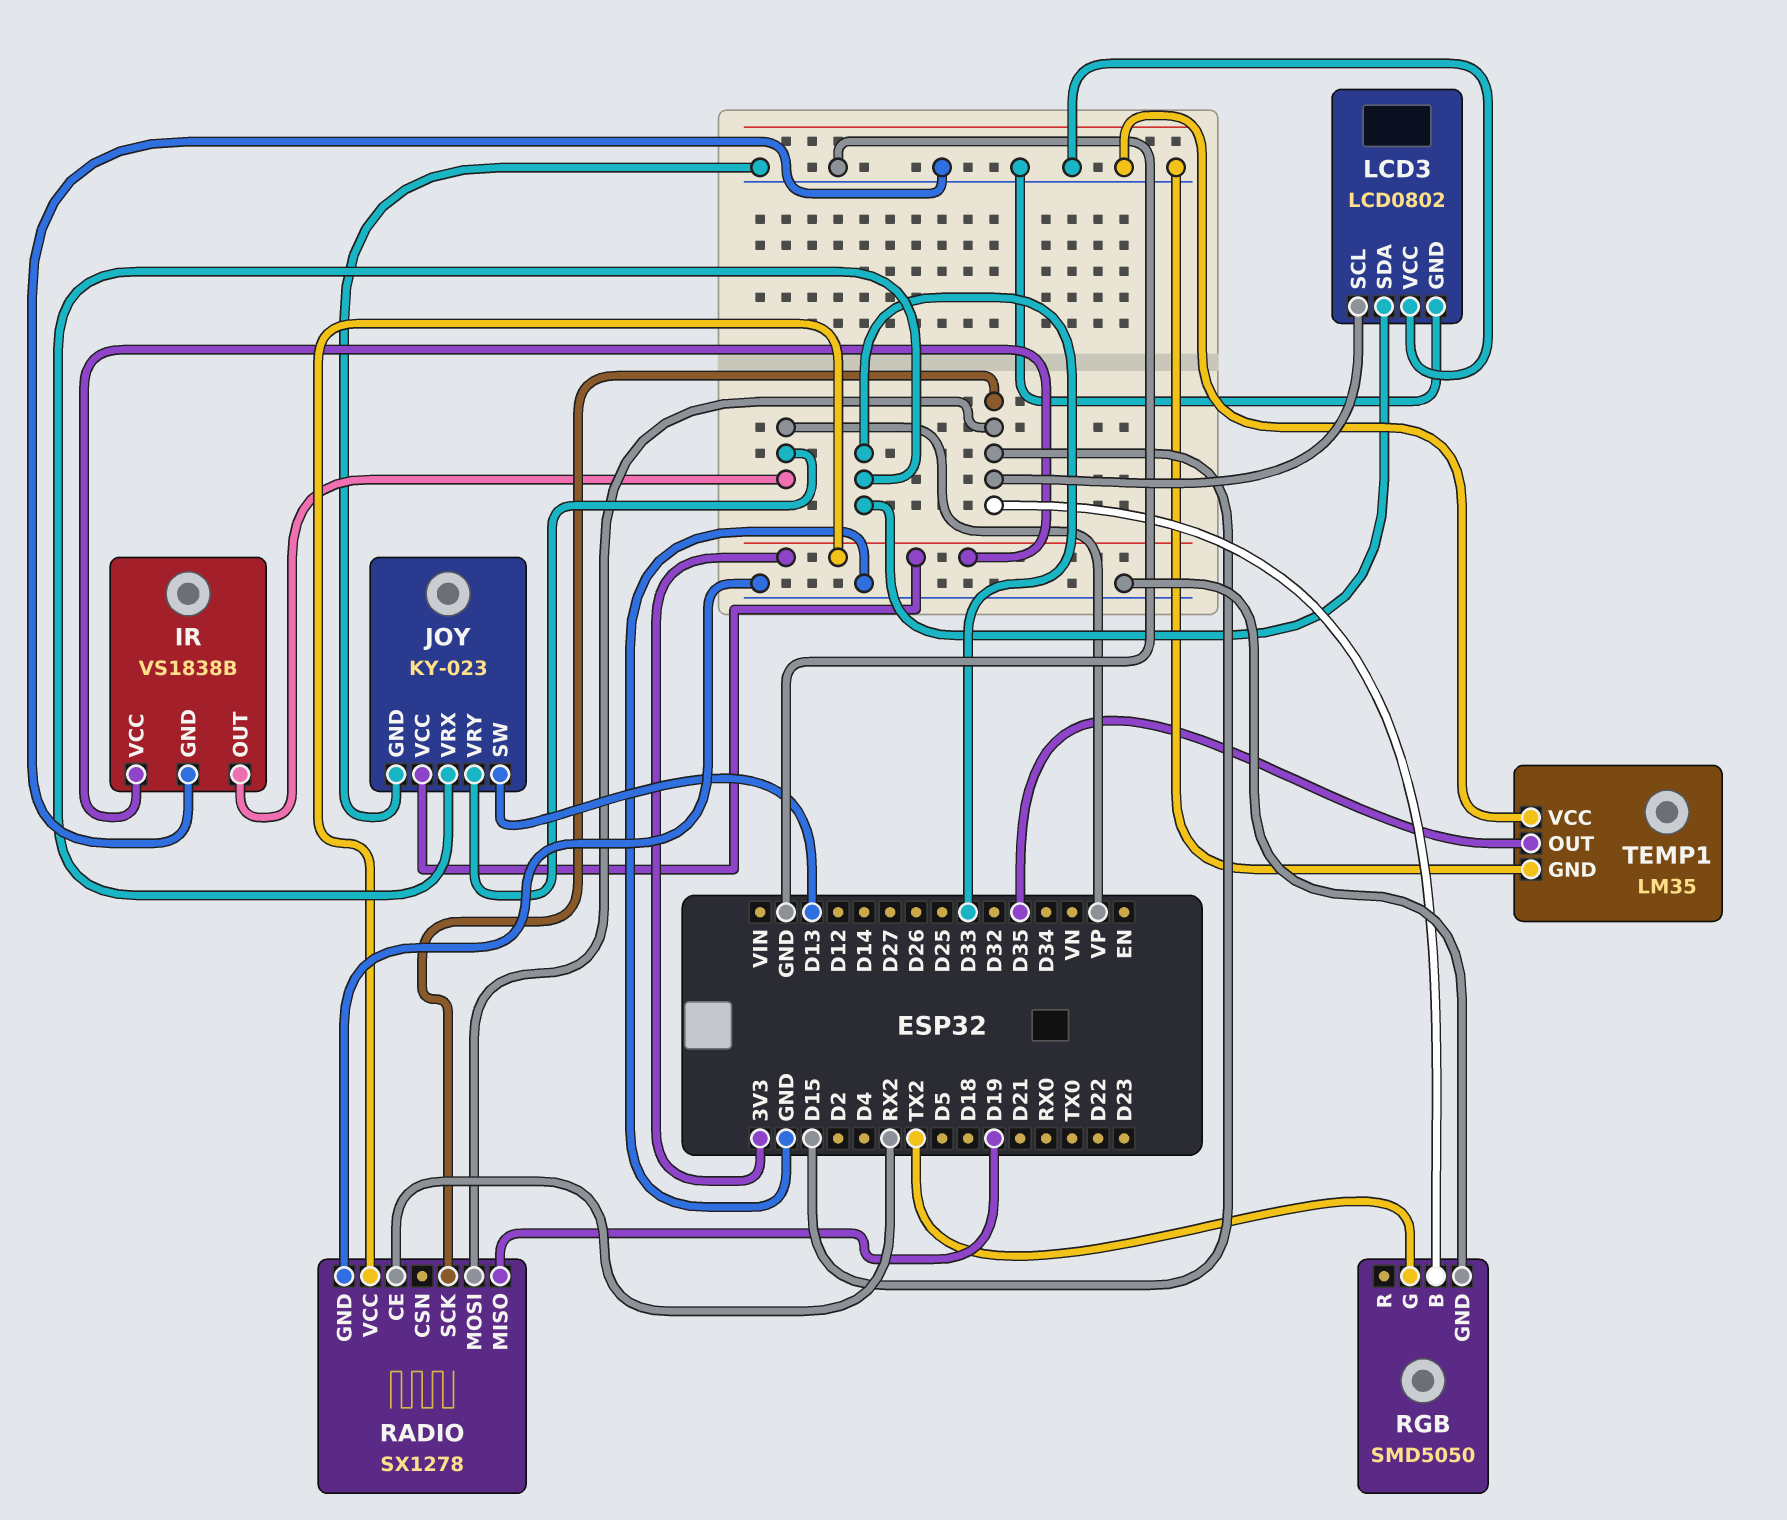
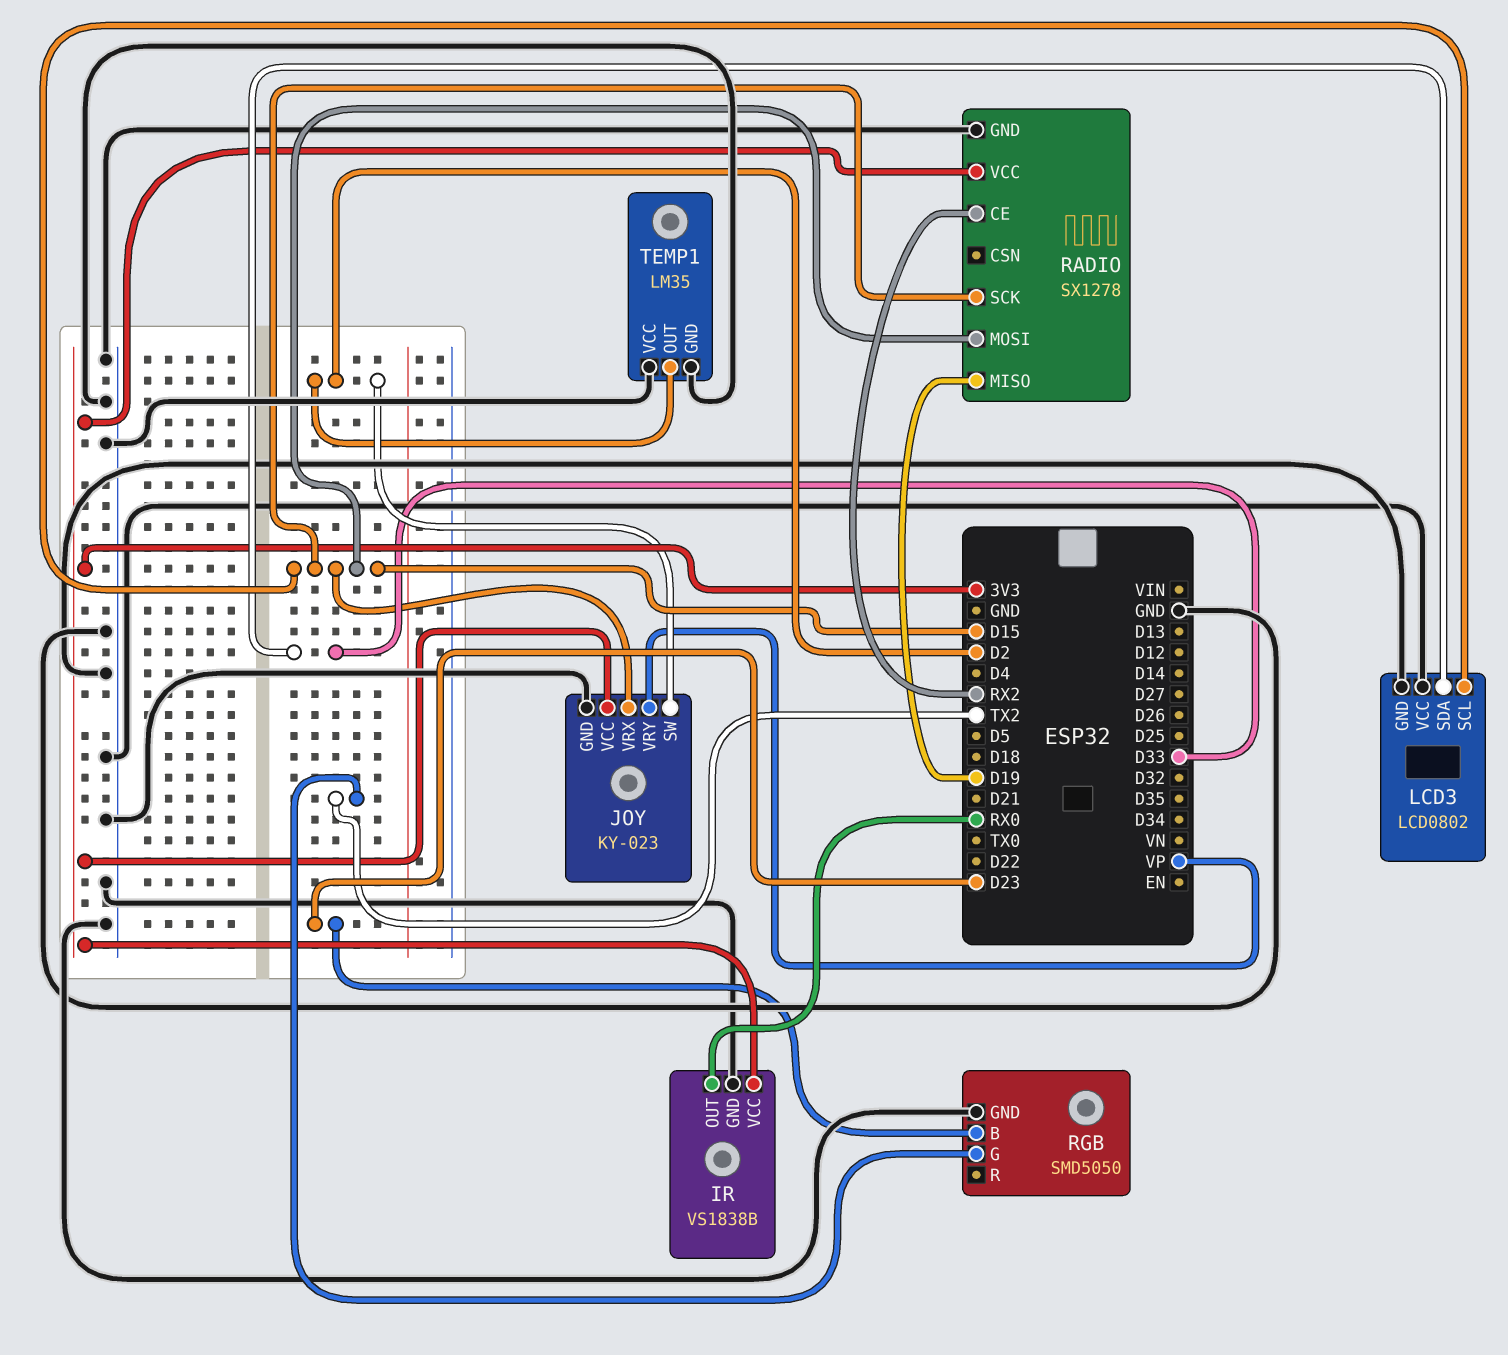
IR pin OUT: VP -> RX0
JOY pin SW: D13 -> D2
JOY pin VRX: D33 -> D15
RGB pin B: D15 -> D23
TEMP1 pin OUT: D35 -> D2

